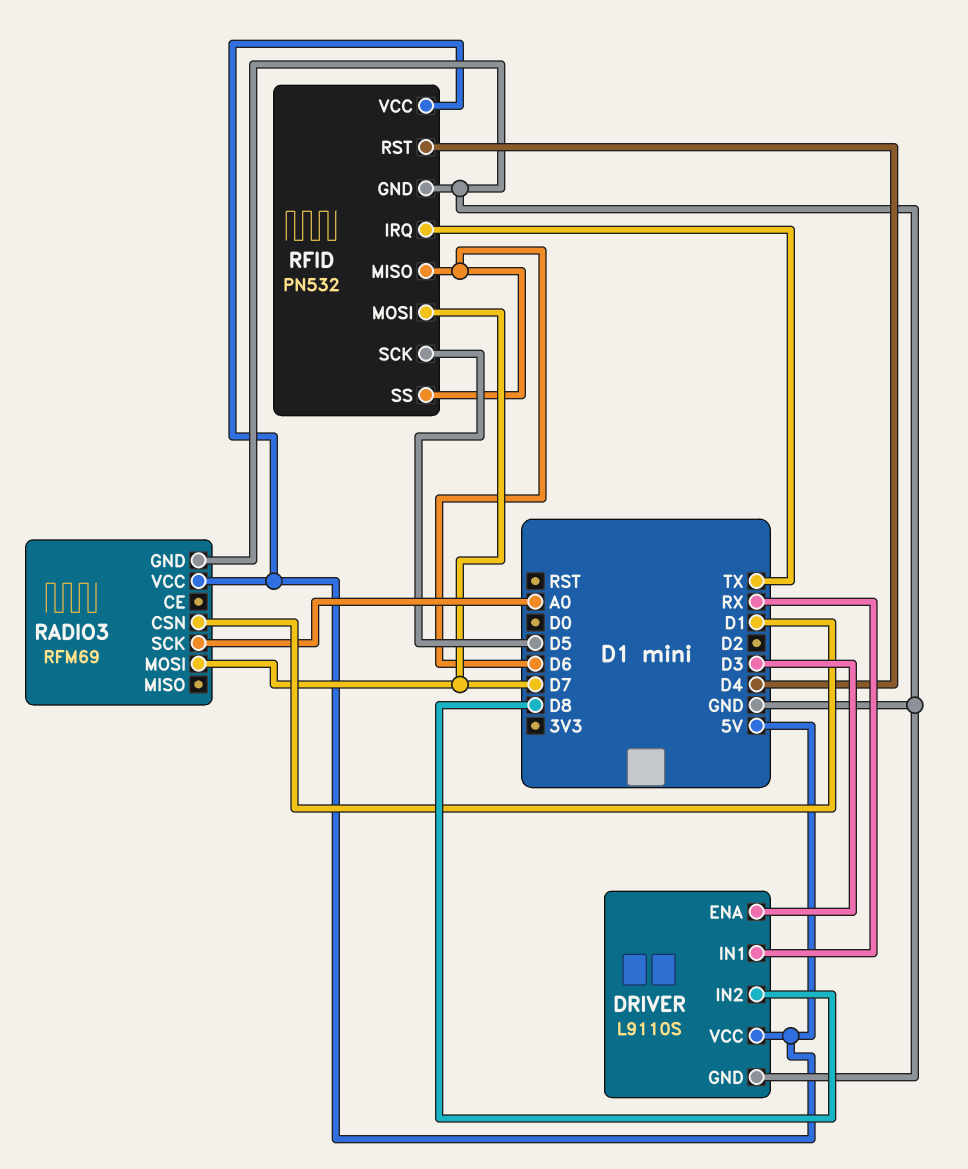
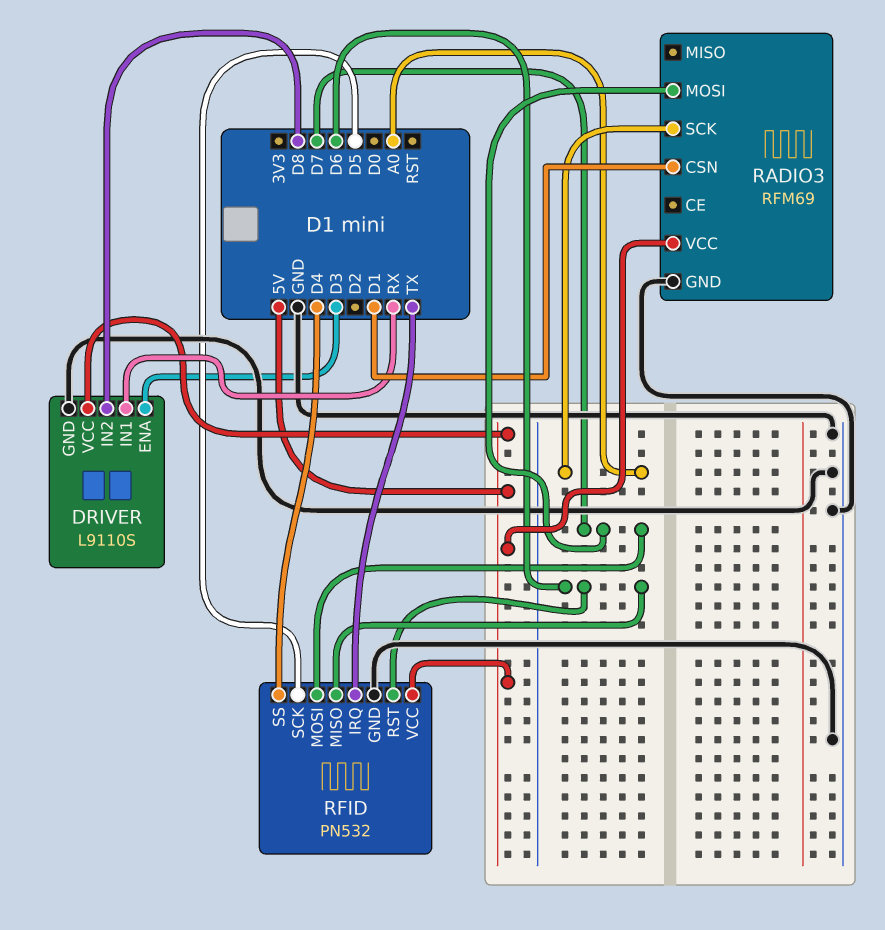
RFID pin RST: D4 -> D6
RFID pin SS: D6 -> D4

